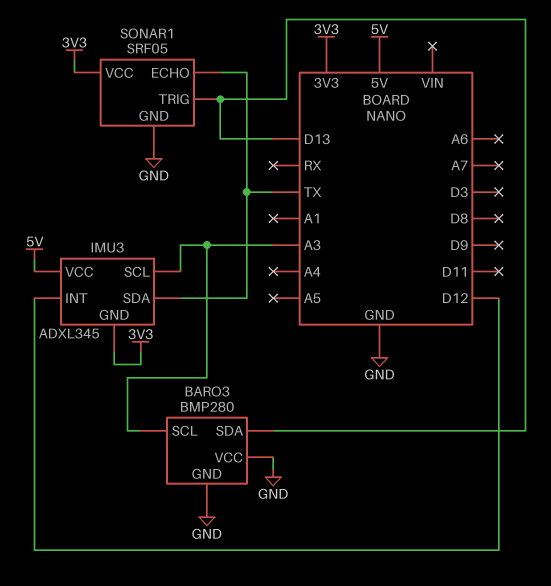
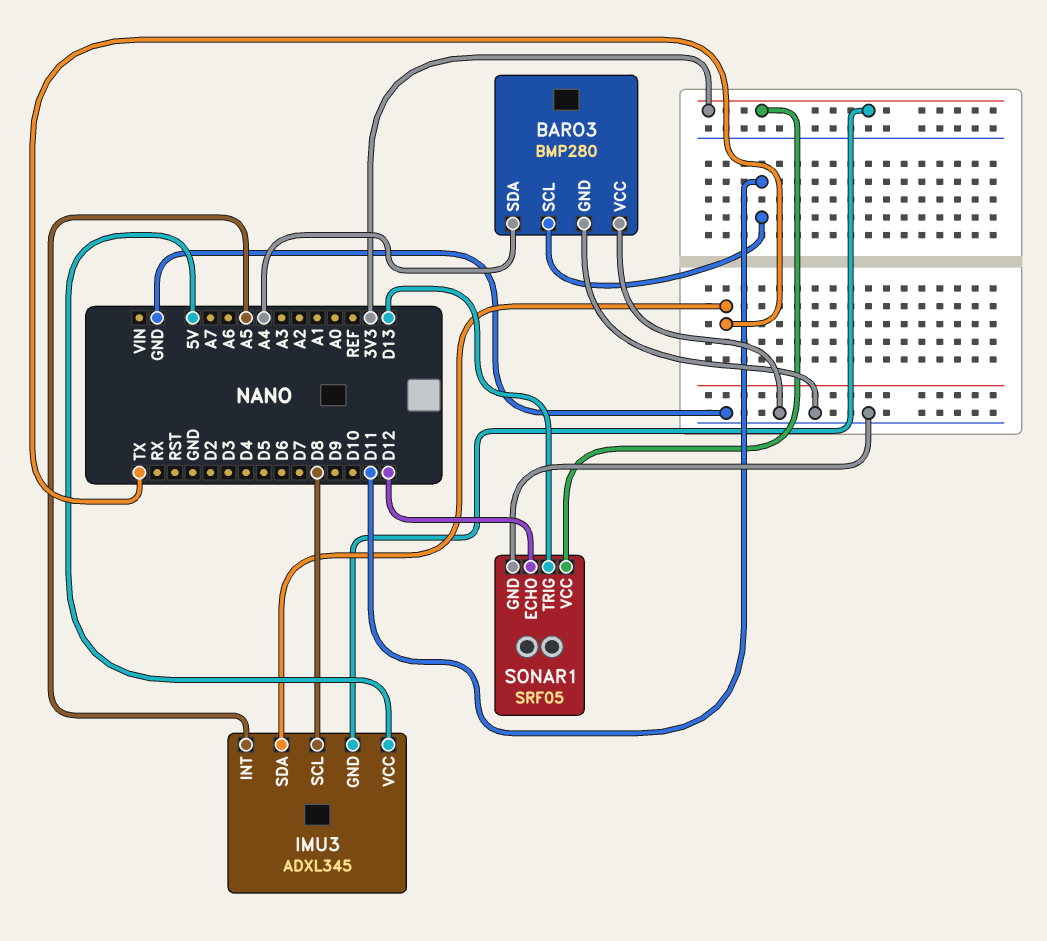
BARO3 pin SCL: A3 -> D11
BARO3 pin SDA: D13 -> A4
IMU3 pin INT: D12 -> A5
IMU3 pin SCL: A3 -> D8
SONAR1 pin ECHO: TX -> D12

